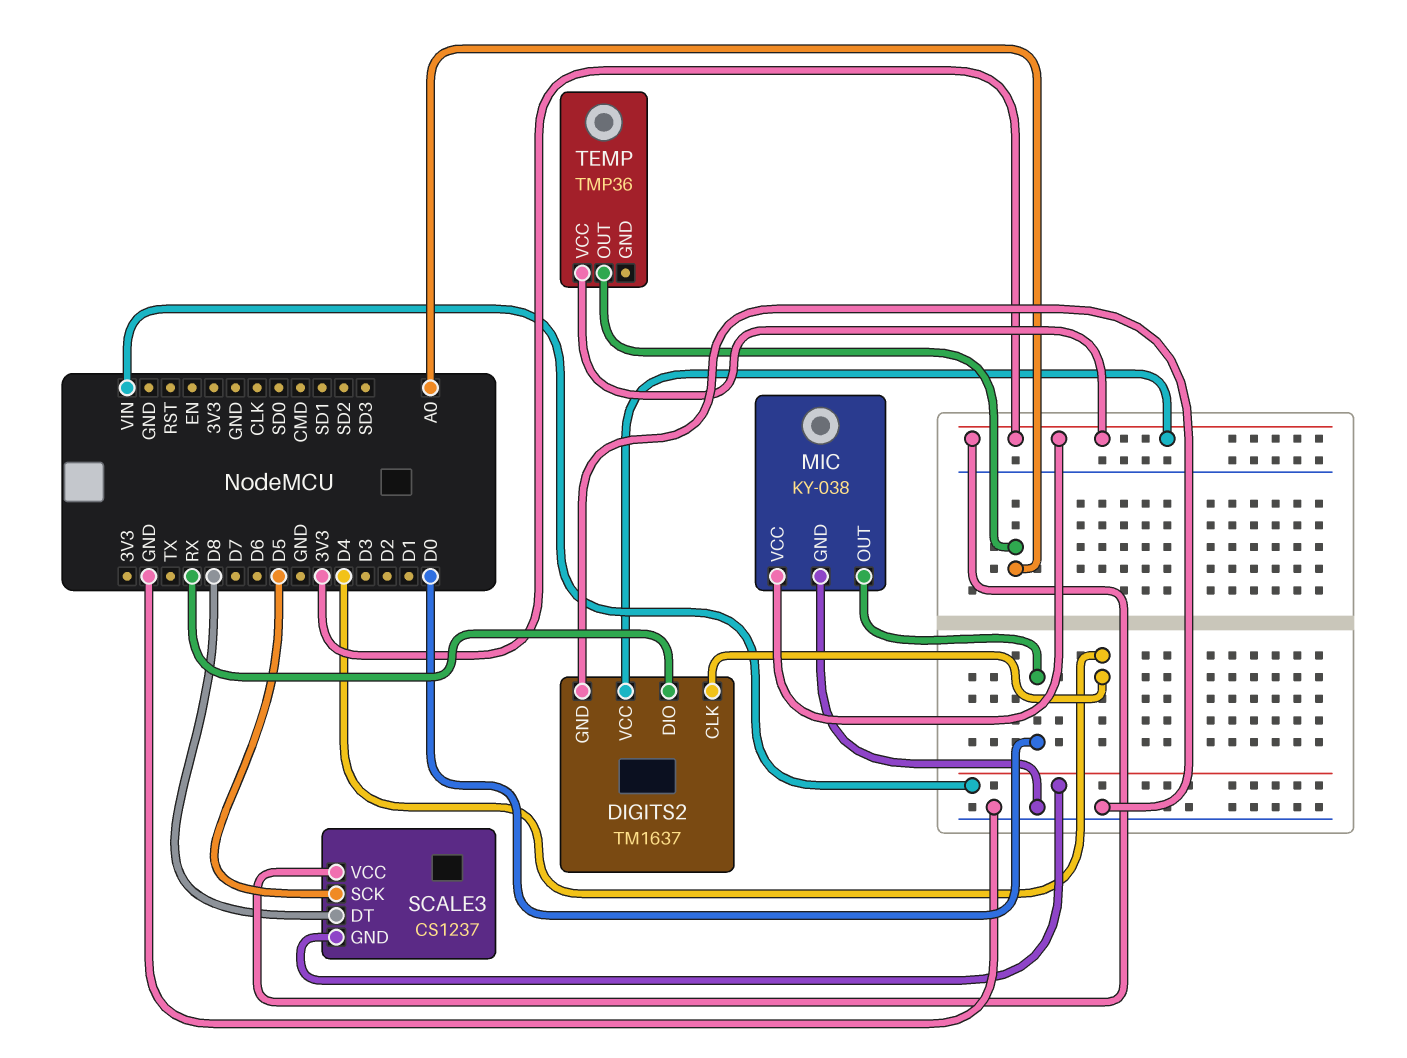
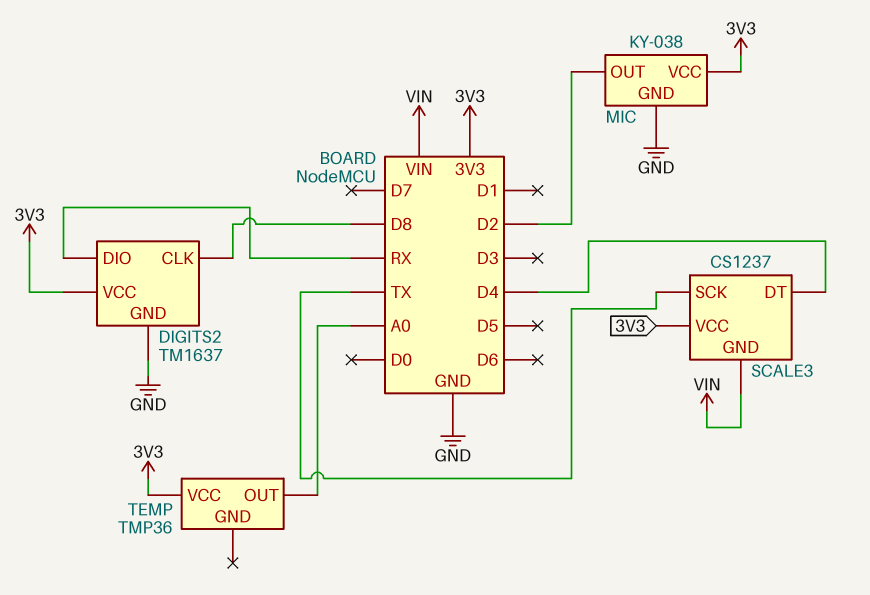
DIGITS2 pin CLK: D4 -> D8
MIC pin OUT: D0 -> D2
SCALE3 pin DT: D8 -> D4
SCALE3 pin SCK: D5 -> TX

